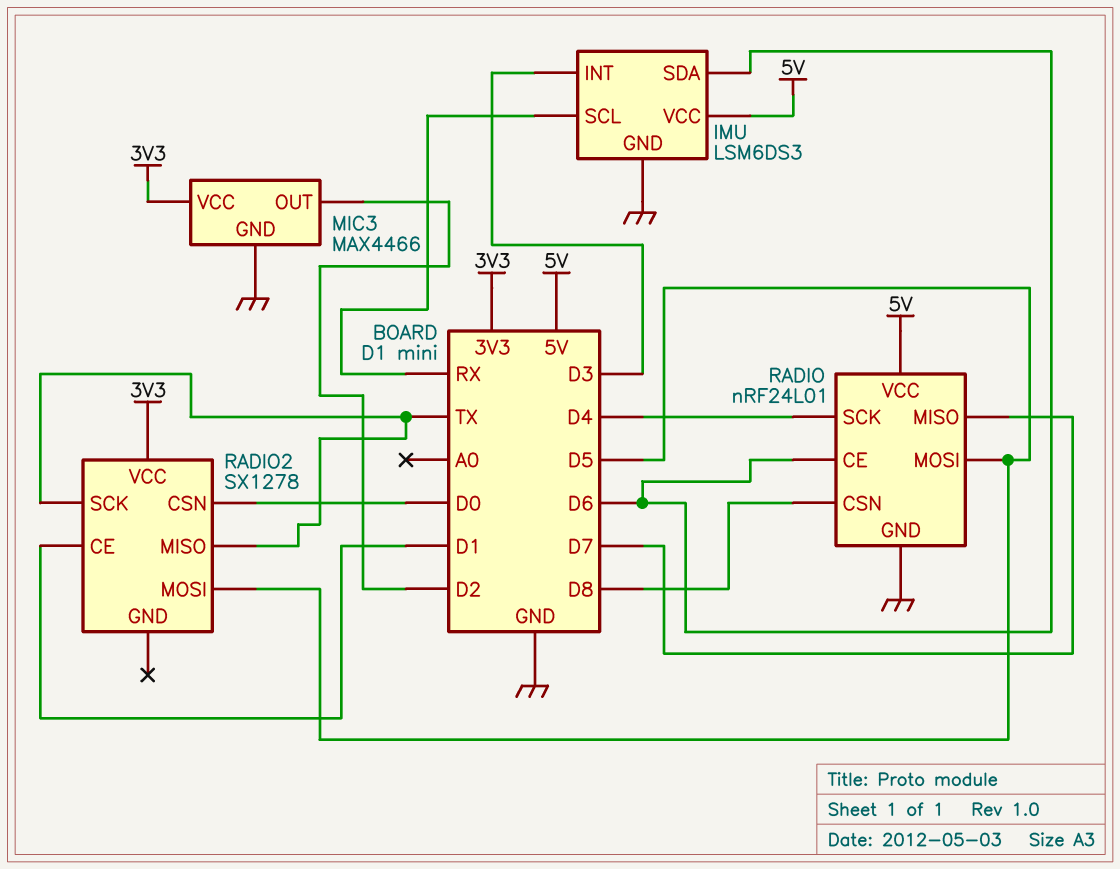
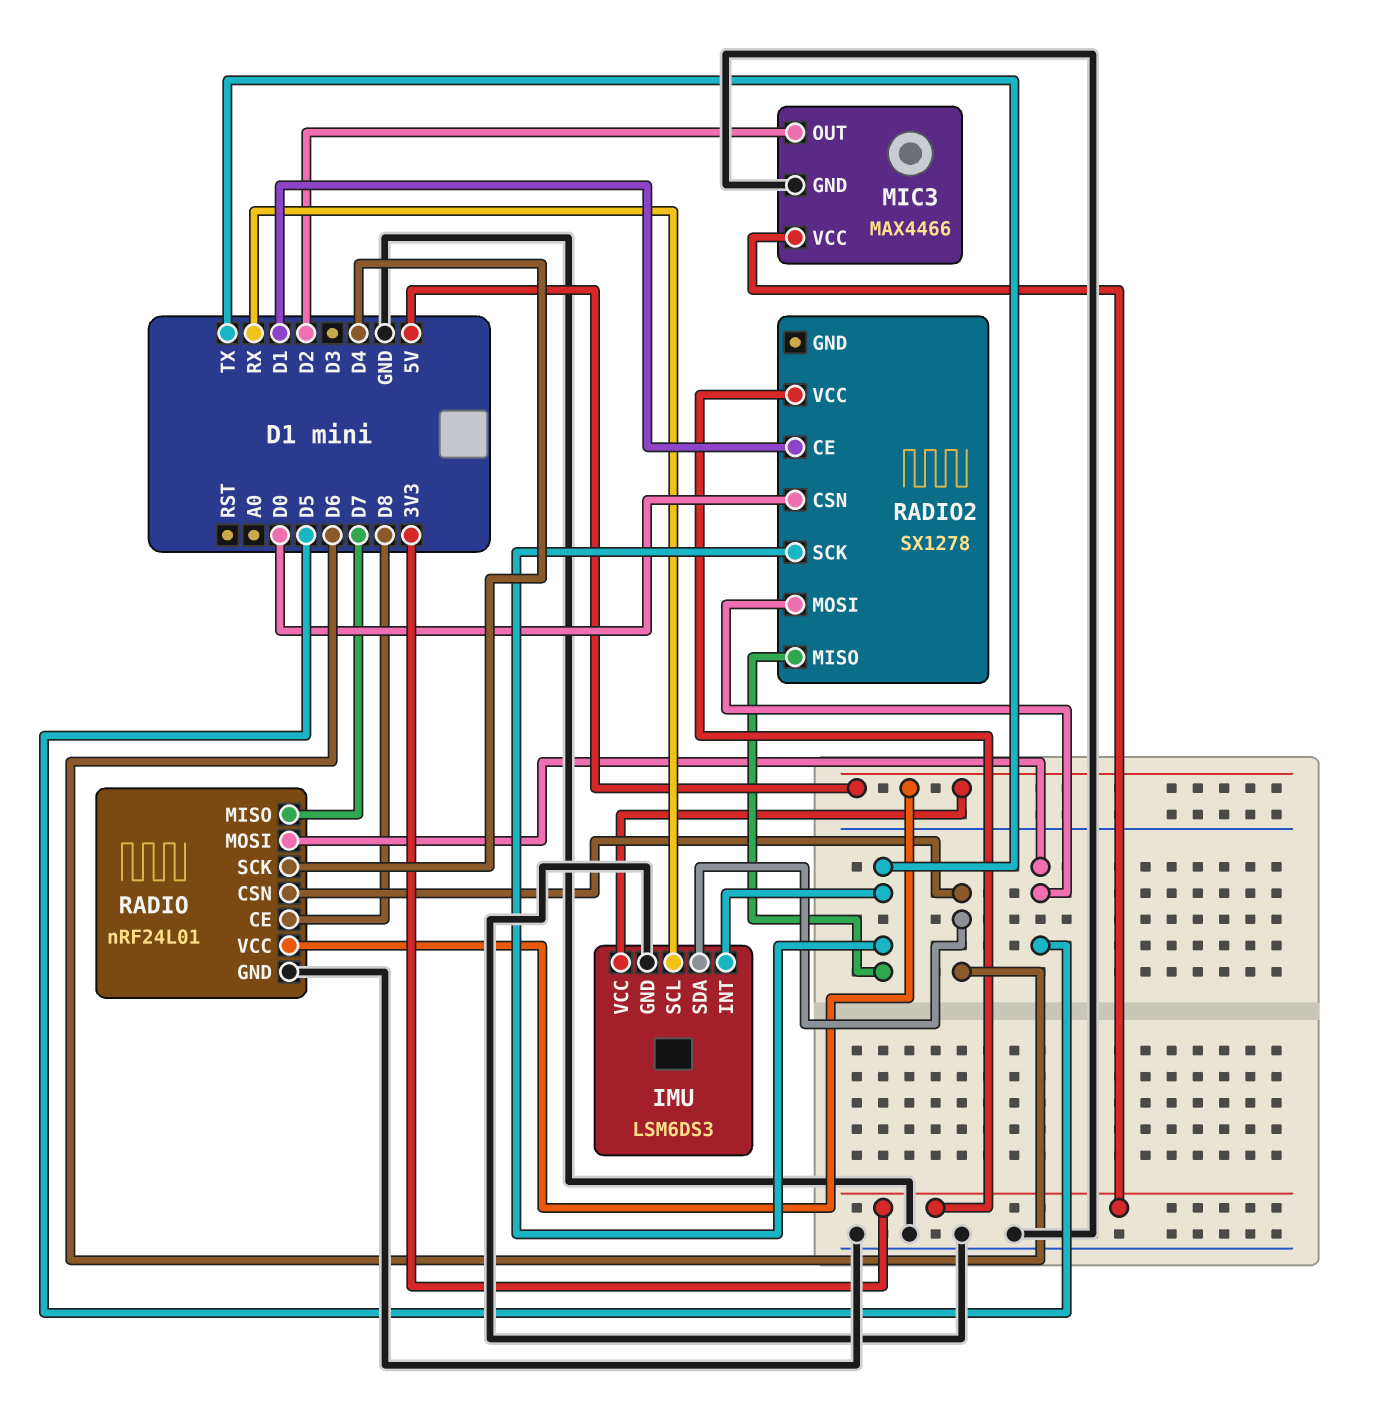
IMU pin INT: D3 -> TX
RADIO pin CE: D6 -> D8
RADIO pin CSN: D8 -> D6

